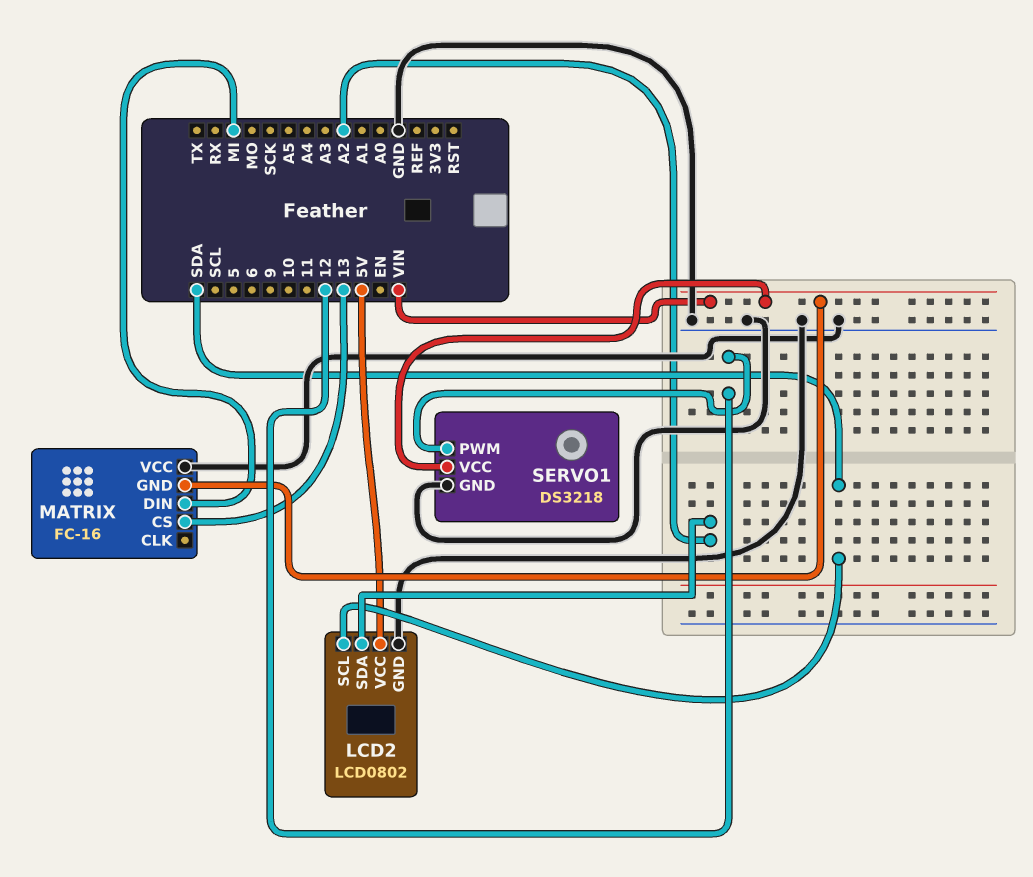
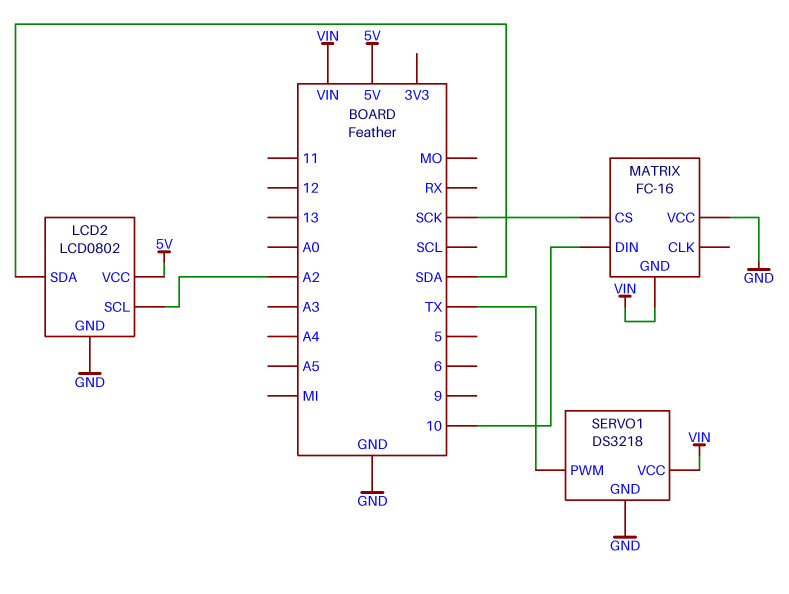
LCD2 pin SCL: SDA -> A2
LCD2 pin SDA: A2 -> SDA
MATRIX pin CS: 13 -> SCK
MATRIX pin DIN: MI -> 10
SERVO1 pin PWM: 12 -> TX

